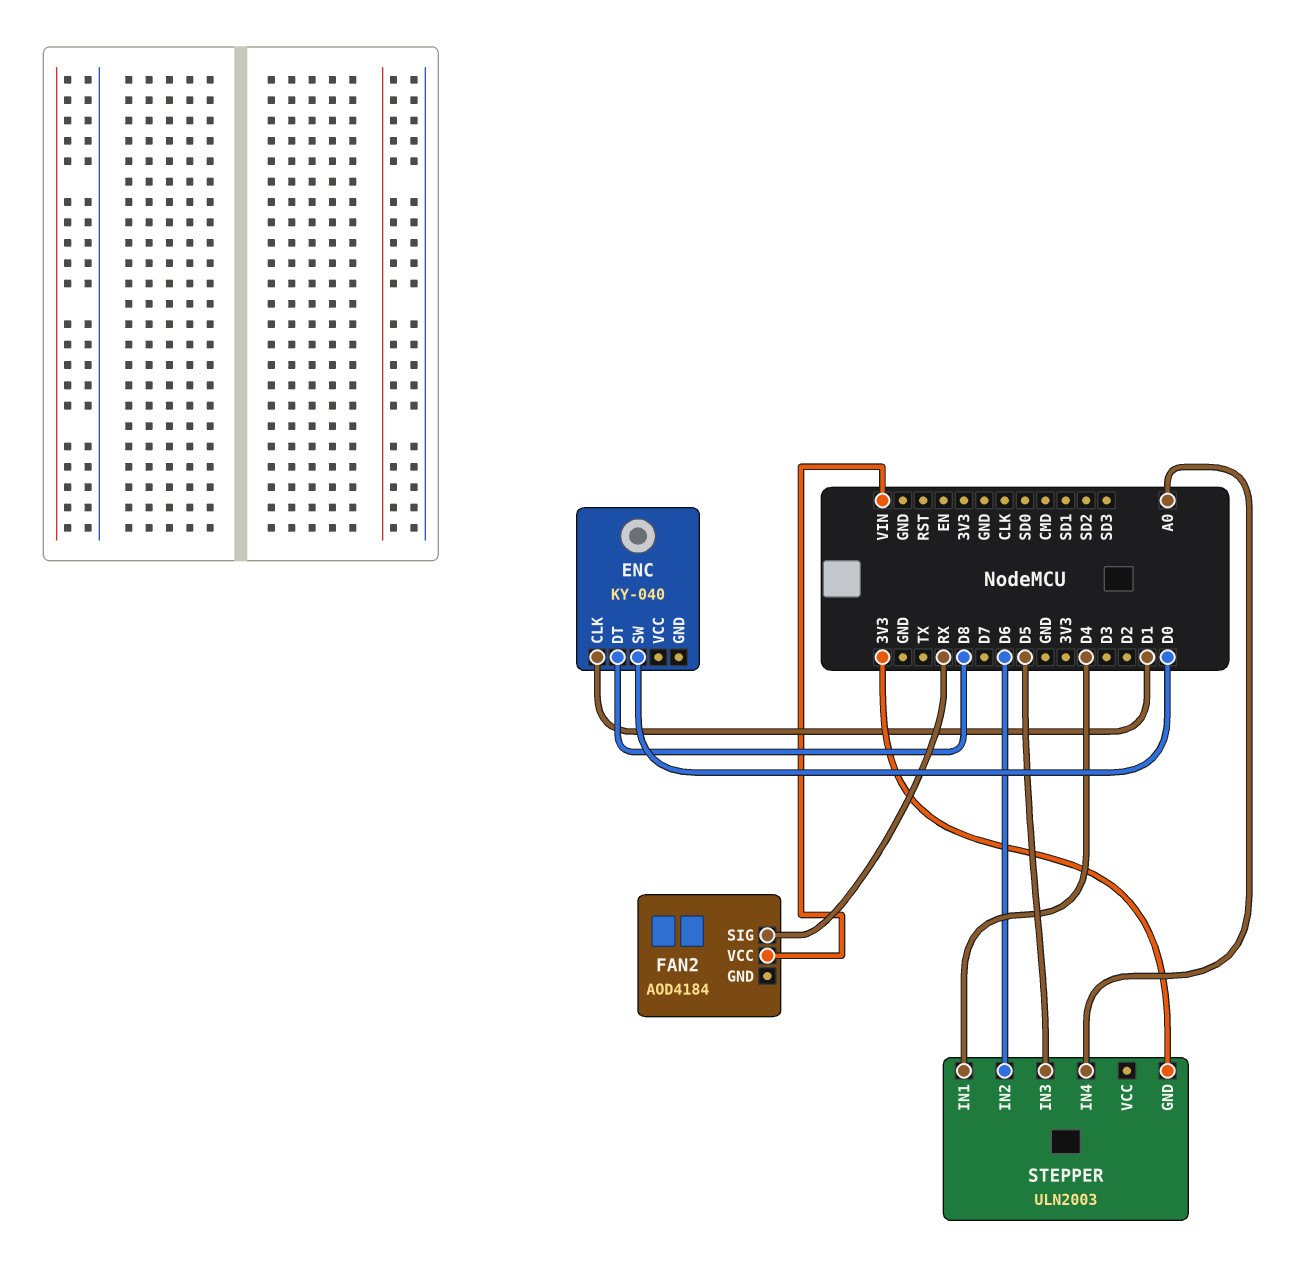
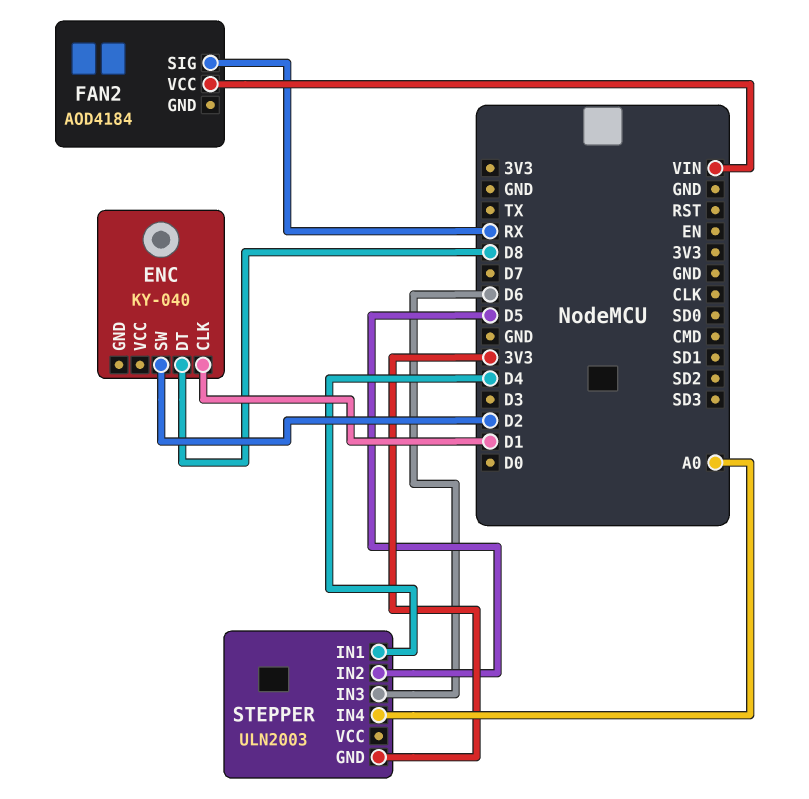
ENC pin SW: D0 -> D2
STEPPER pin IN2: D6 -> D5
STEPPER pin IN3: D5 -> D6

